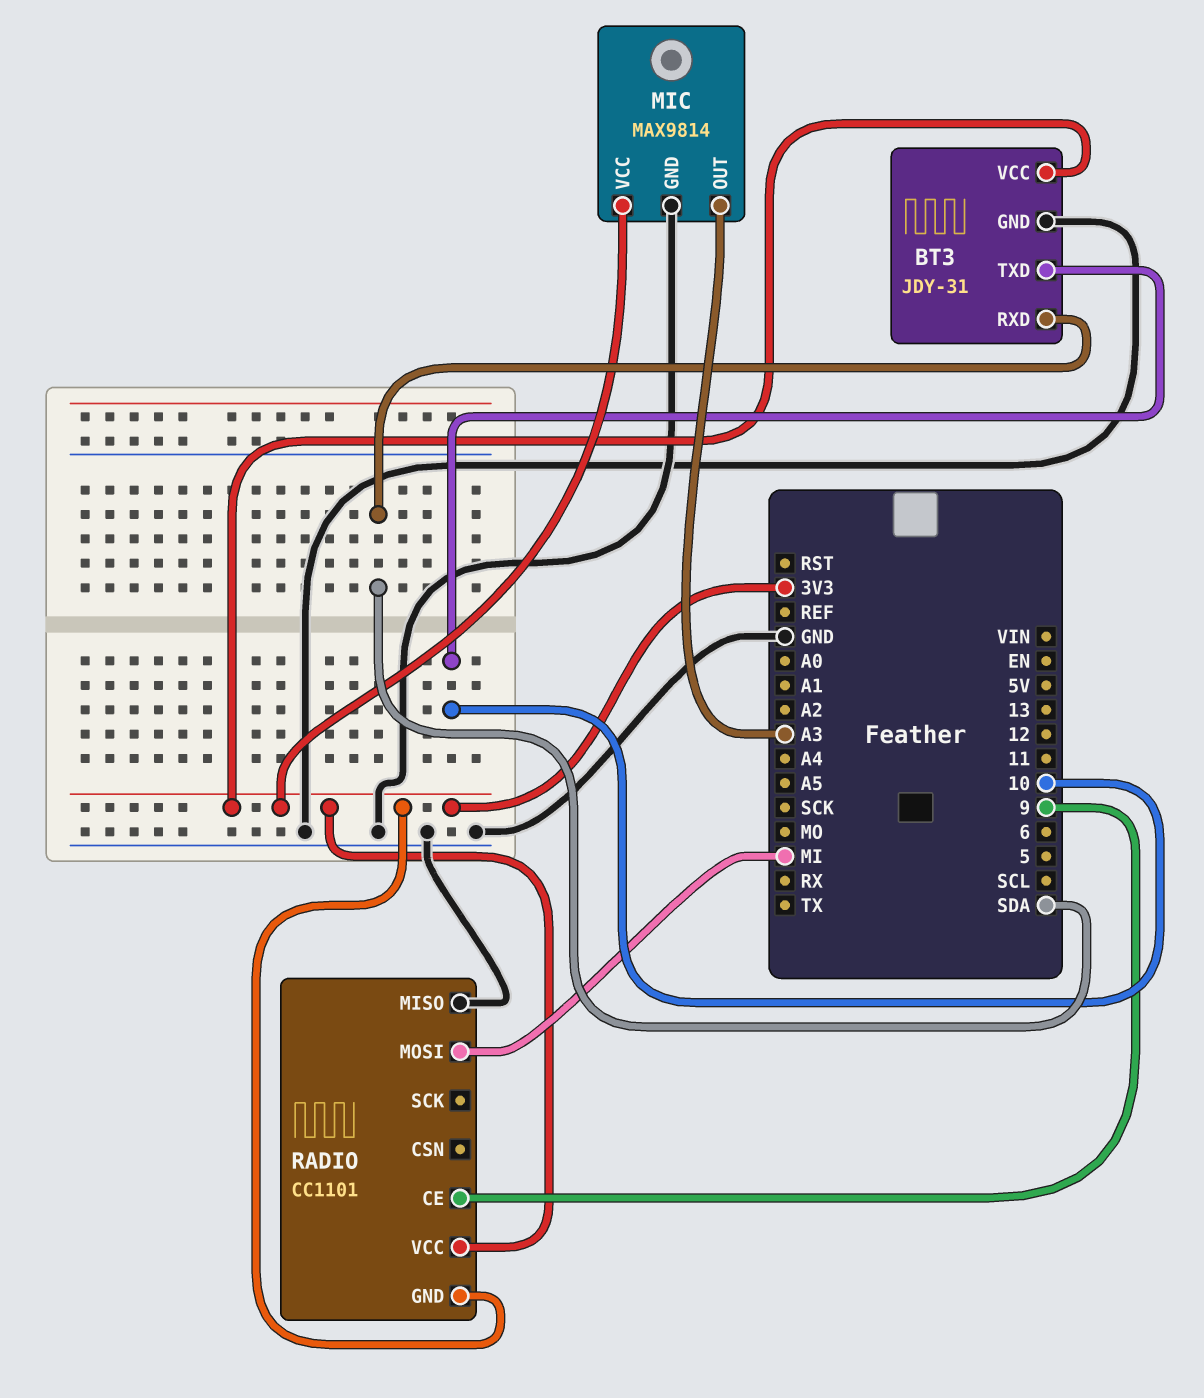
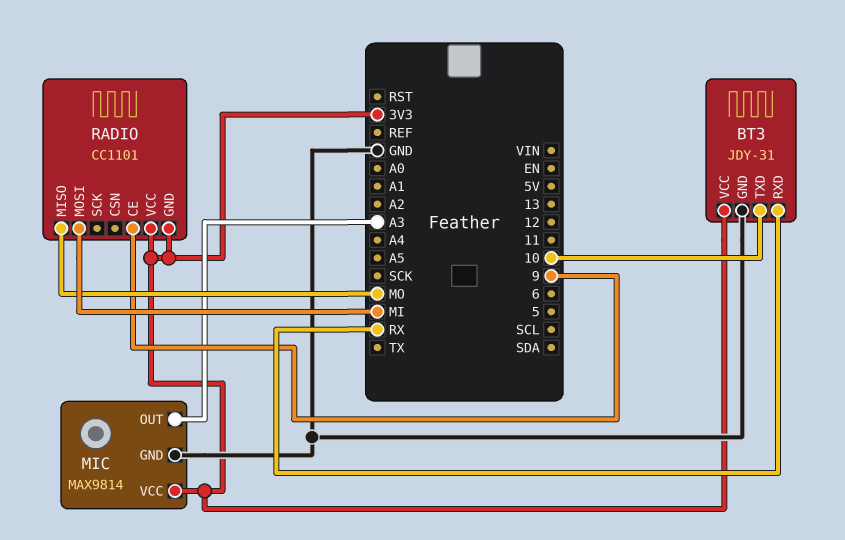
BT3 pin RXD: SDA -> RX
RADIO pin MISO: GND -> MO

